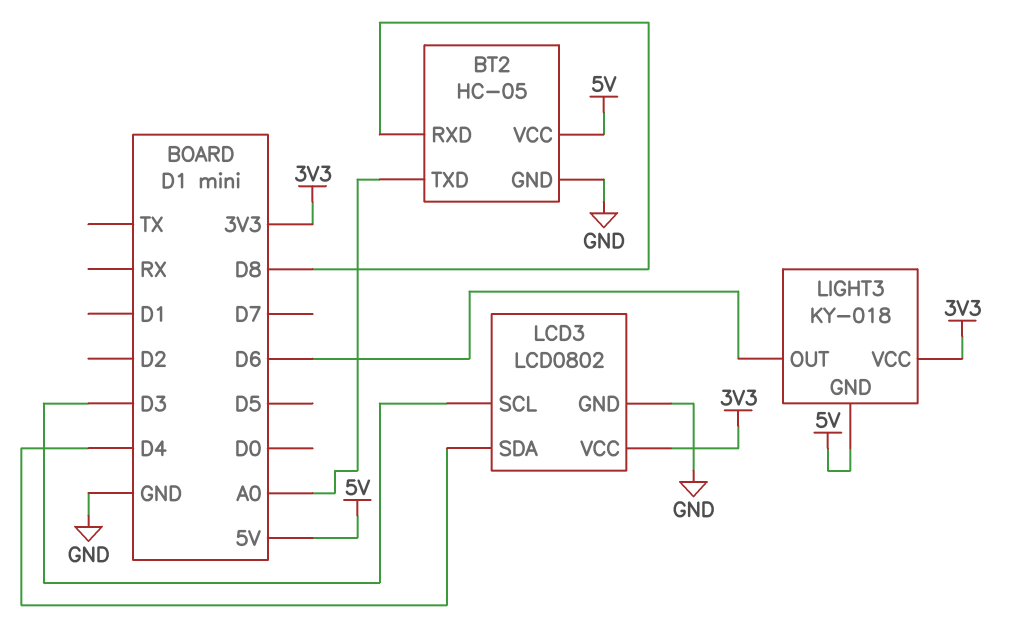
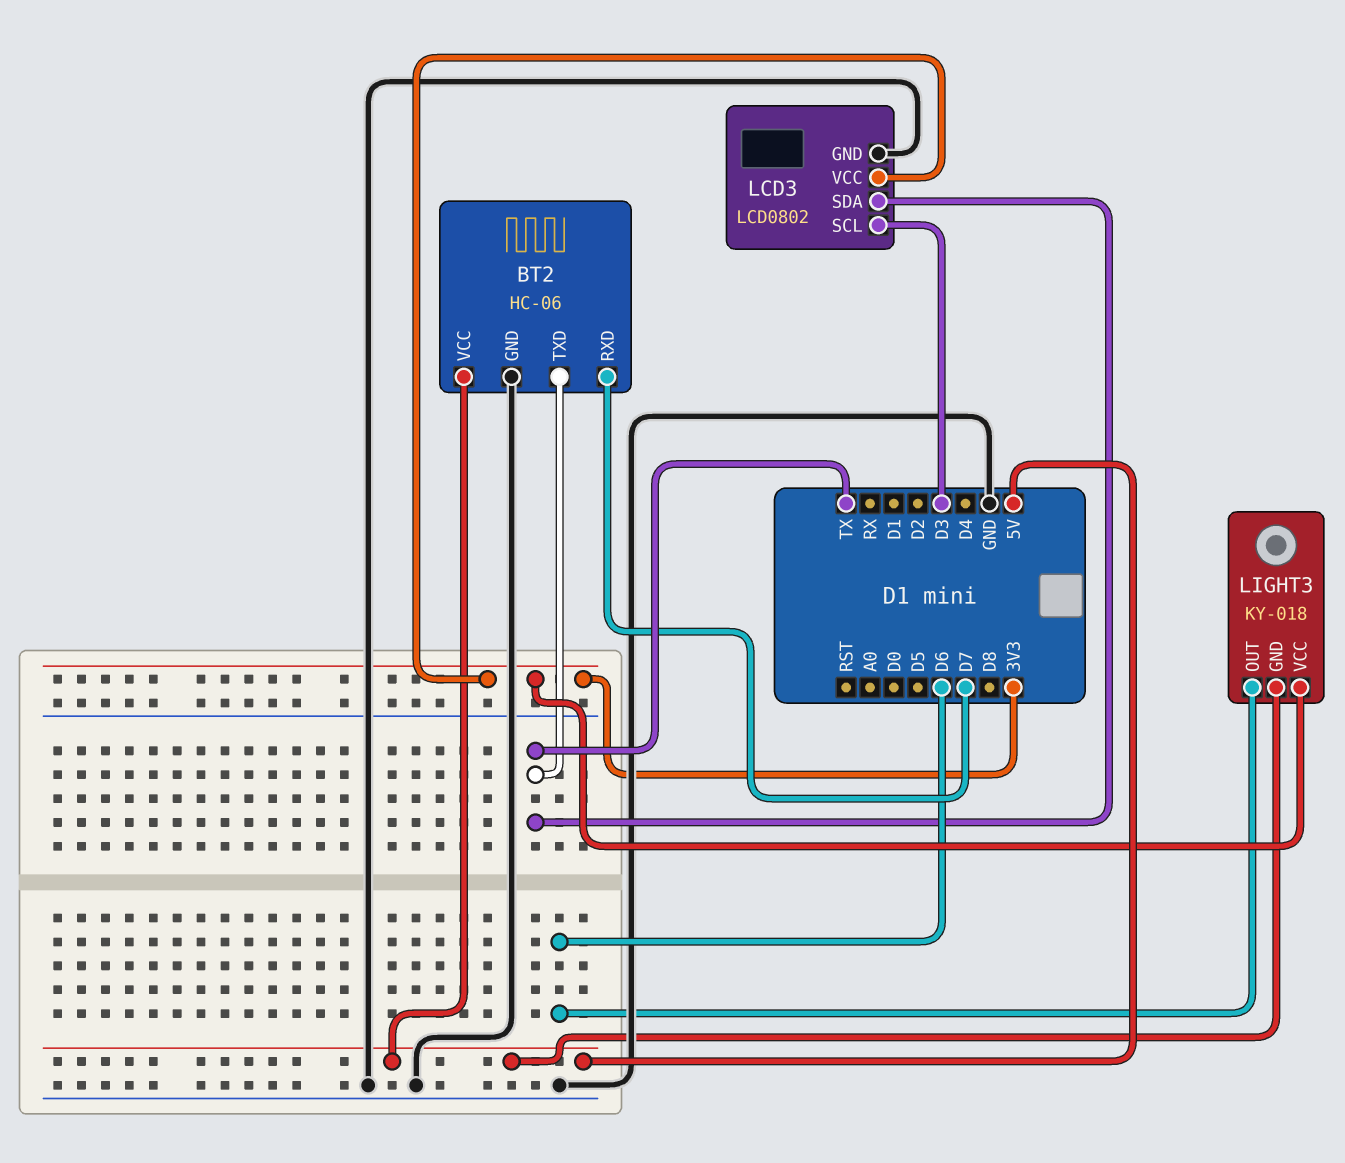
BT2: HC-05 -> HC-06
BT2 pin RXD: D8 -> D7
BT2 pin TXD: A0 -> TX
LCD3 pin SDA: D4 -> TX

